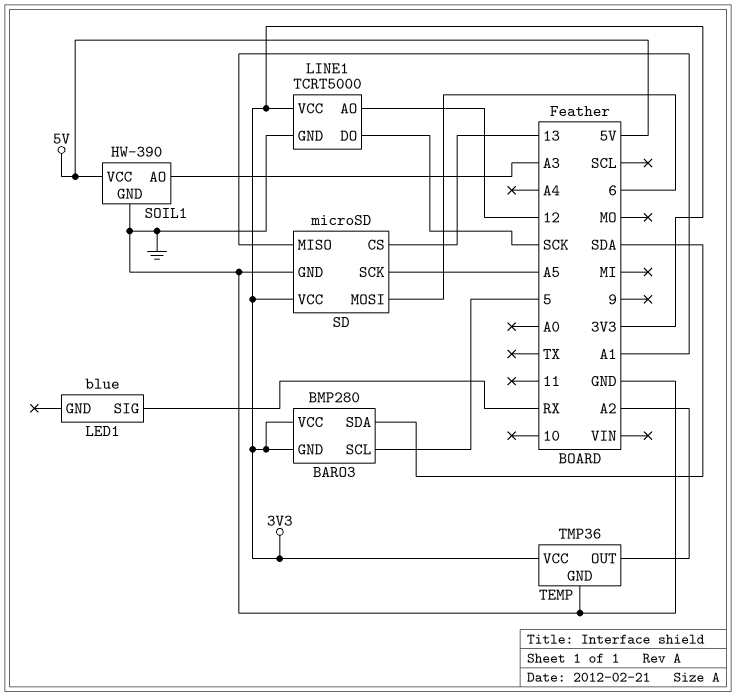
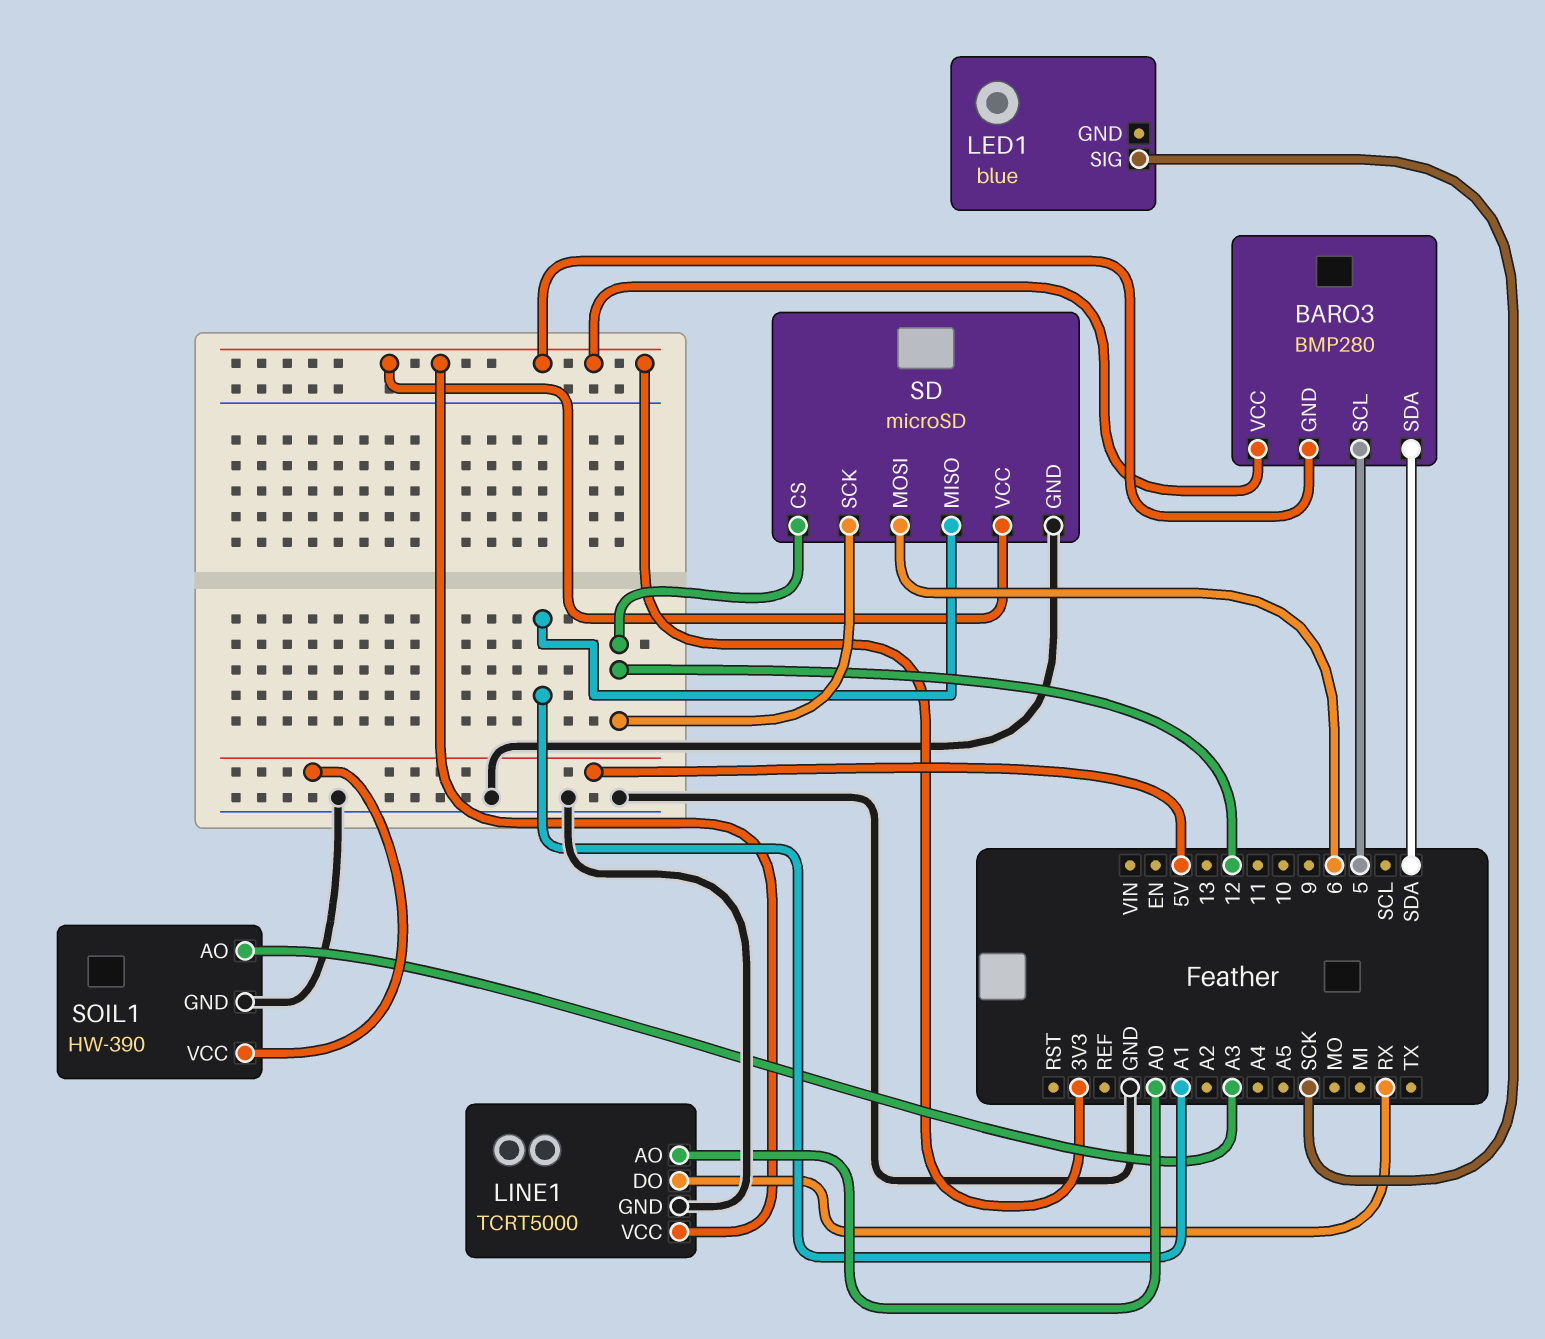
LED1 pin SIG: RX -> SCK
LINE1 pin AO: 12 -> A0
LINE1 pin DO: SCK -> RX
SD pin CS: 13 -> 12
SD pin SCK: A5 -> 12
TEMP: TMP36 -> none
TEMP pin GND: GND -> none
TEMP pin OUT: A2 -> none
TEMP pin VCC: 3V3 -> none

